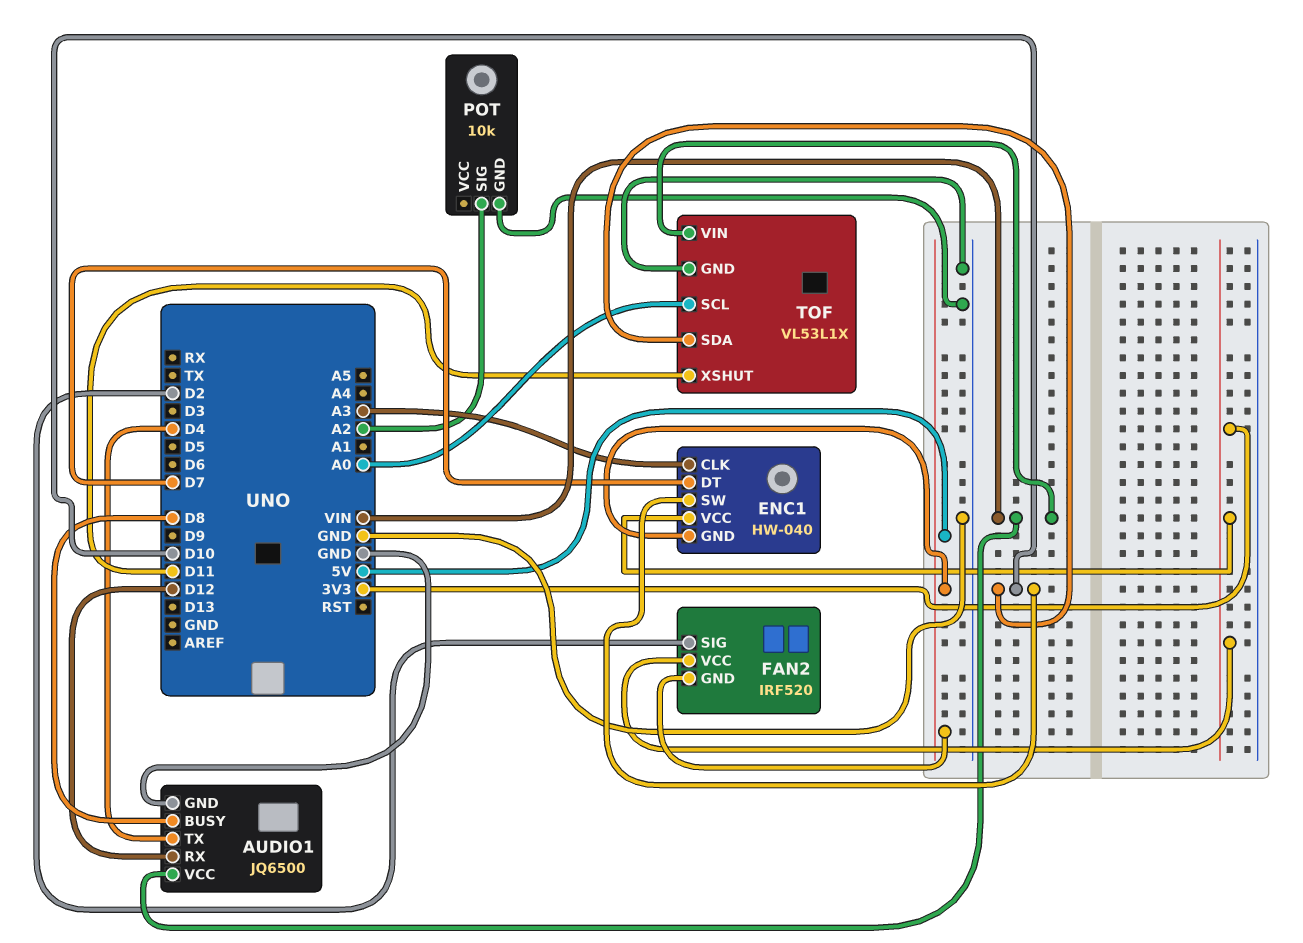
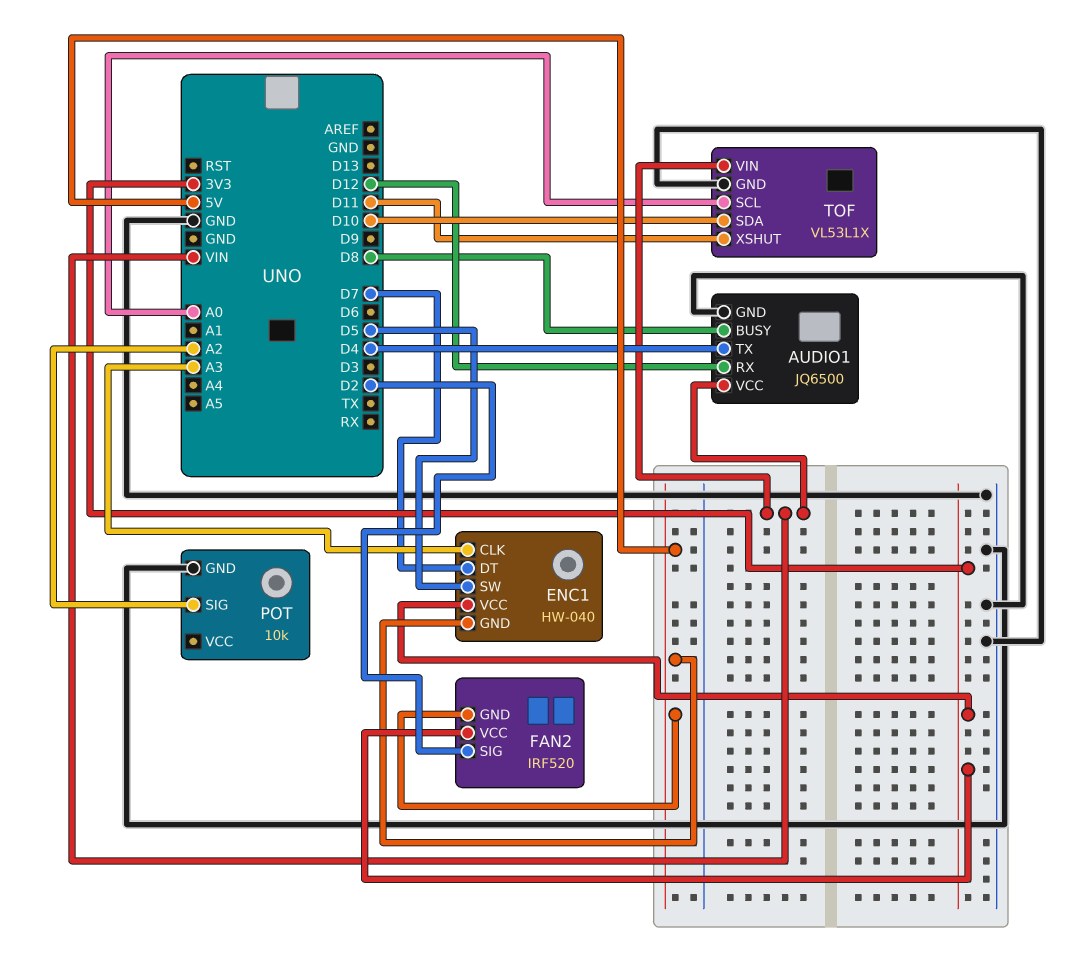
ENC1 pin SW: D10 -> D5

